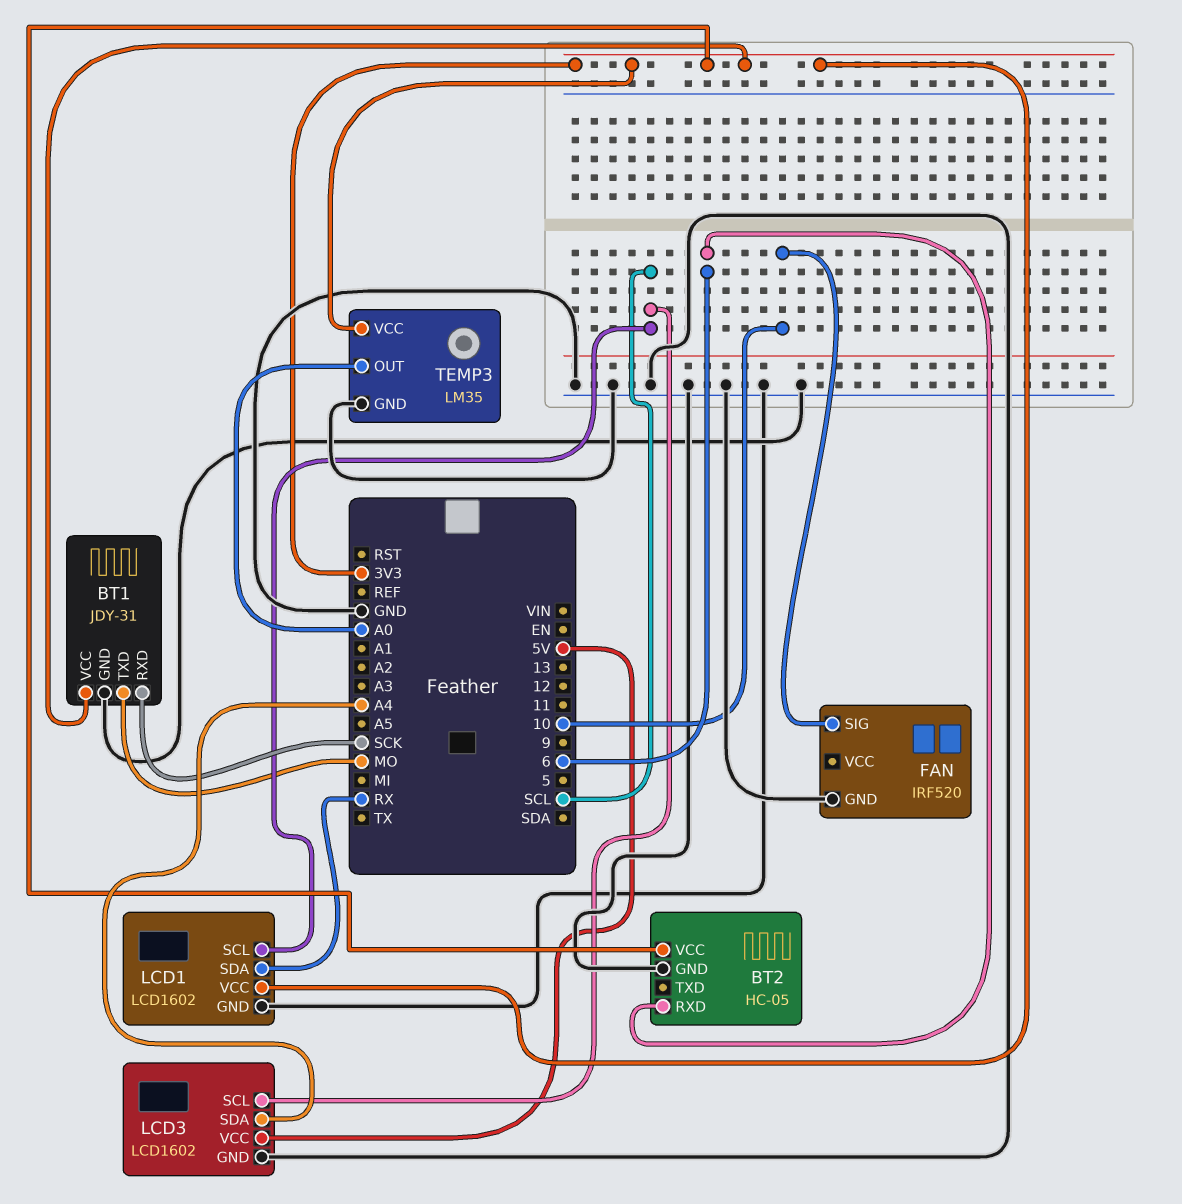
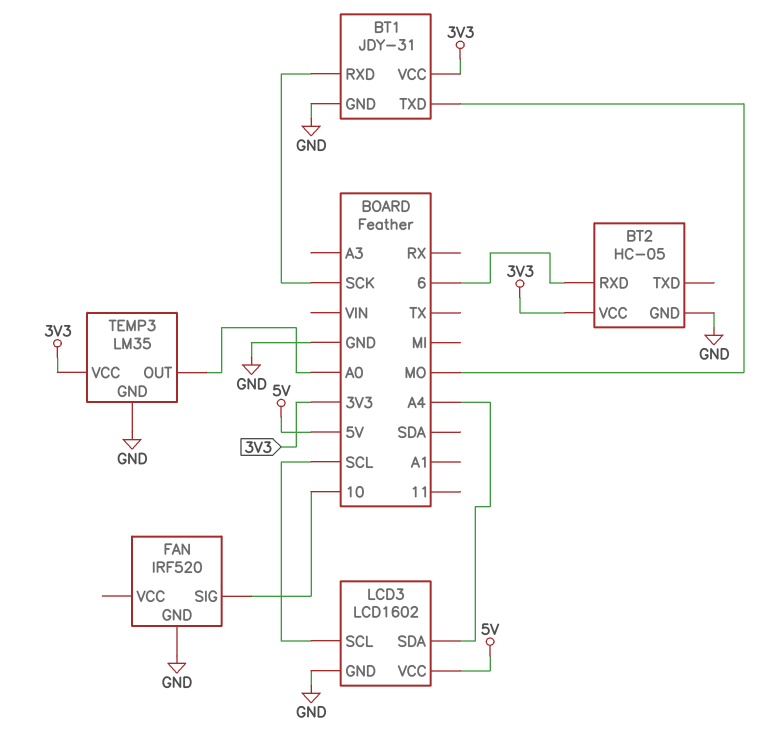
LCD1: LCD1602 -> none
LCD1 pin GND: GND -> none
LCD1 pin SCL: SCL -> none
LCD1 pin SDA: RX -> none
LCD1 pin VCC: 3V3 -> none

